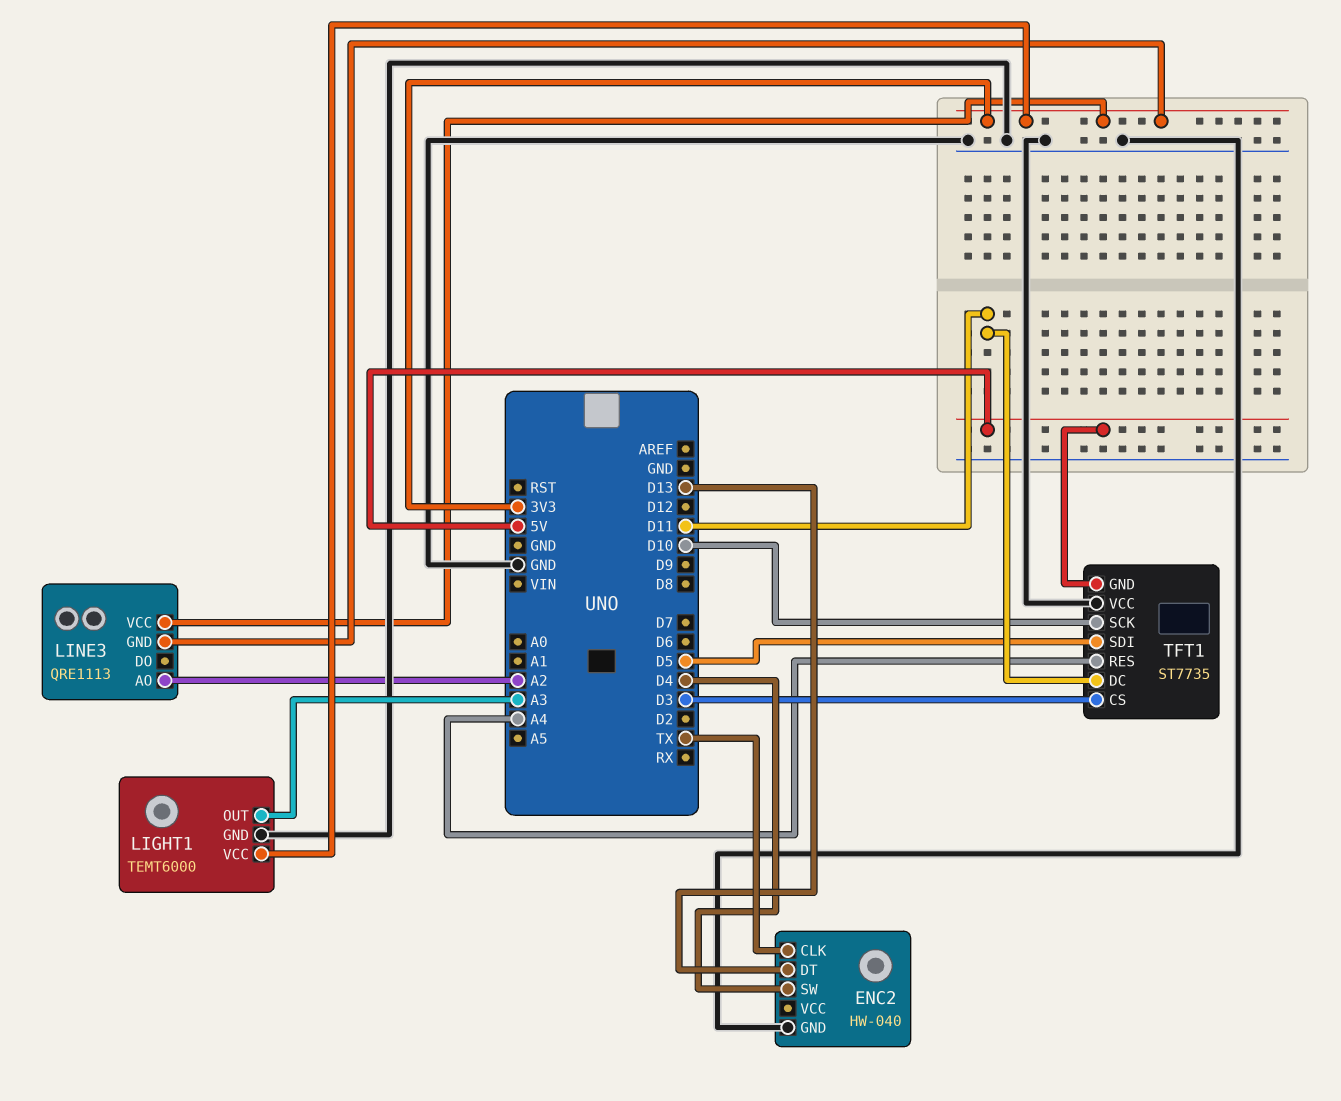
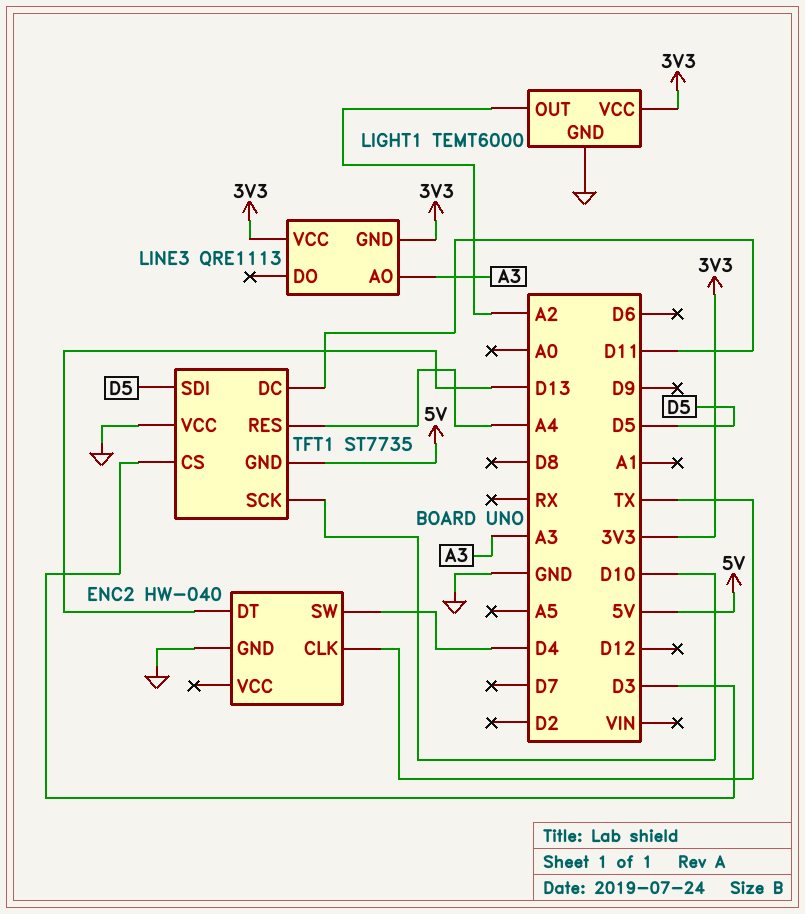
LIGHT1 pin OUT: A3 -> A2
LINE3 pin AO: A2 -> A3

